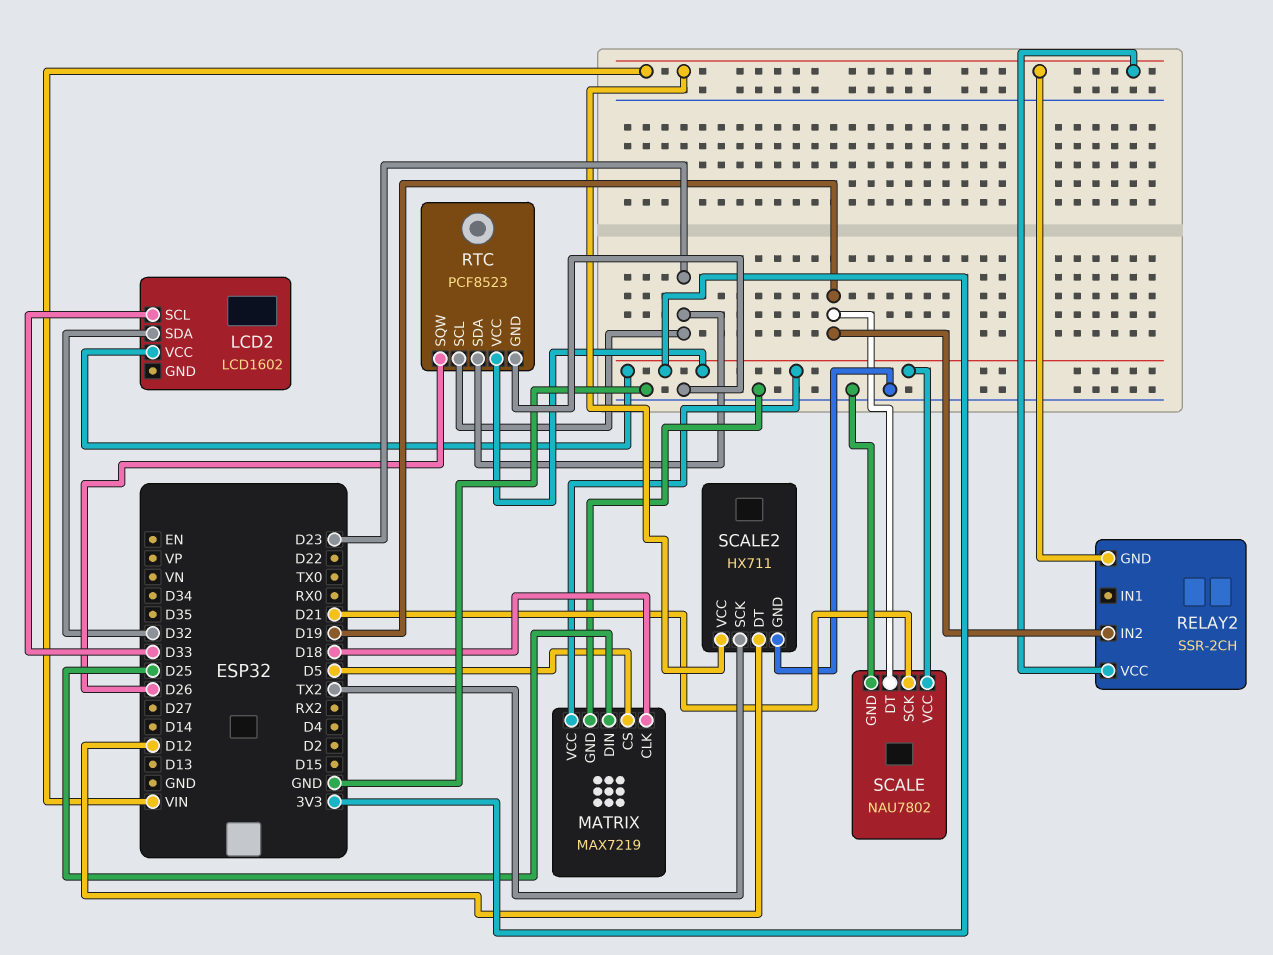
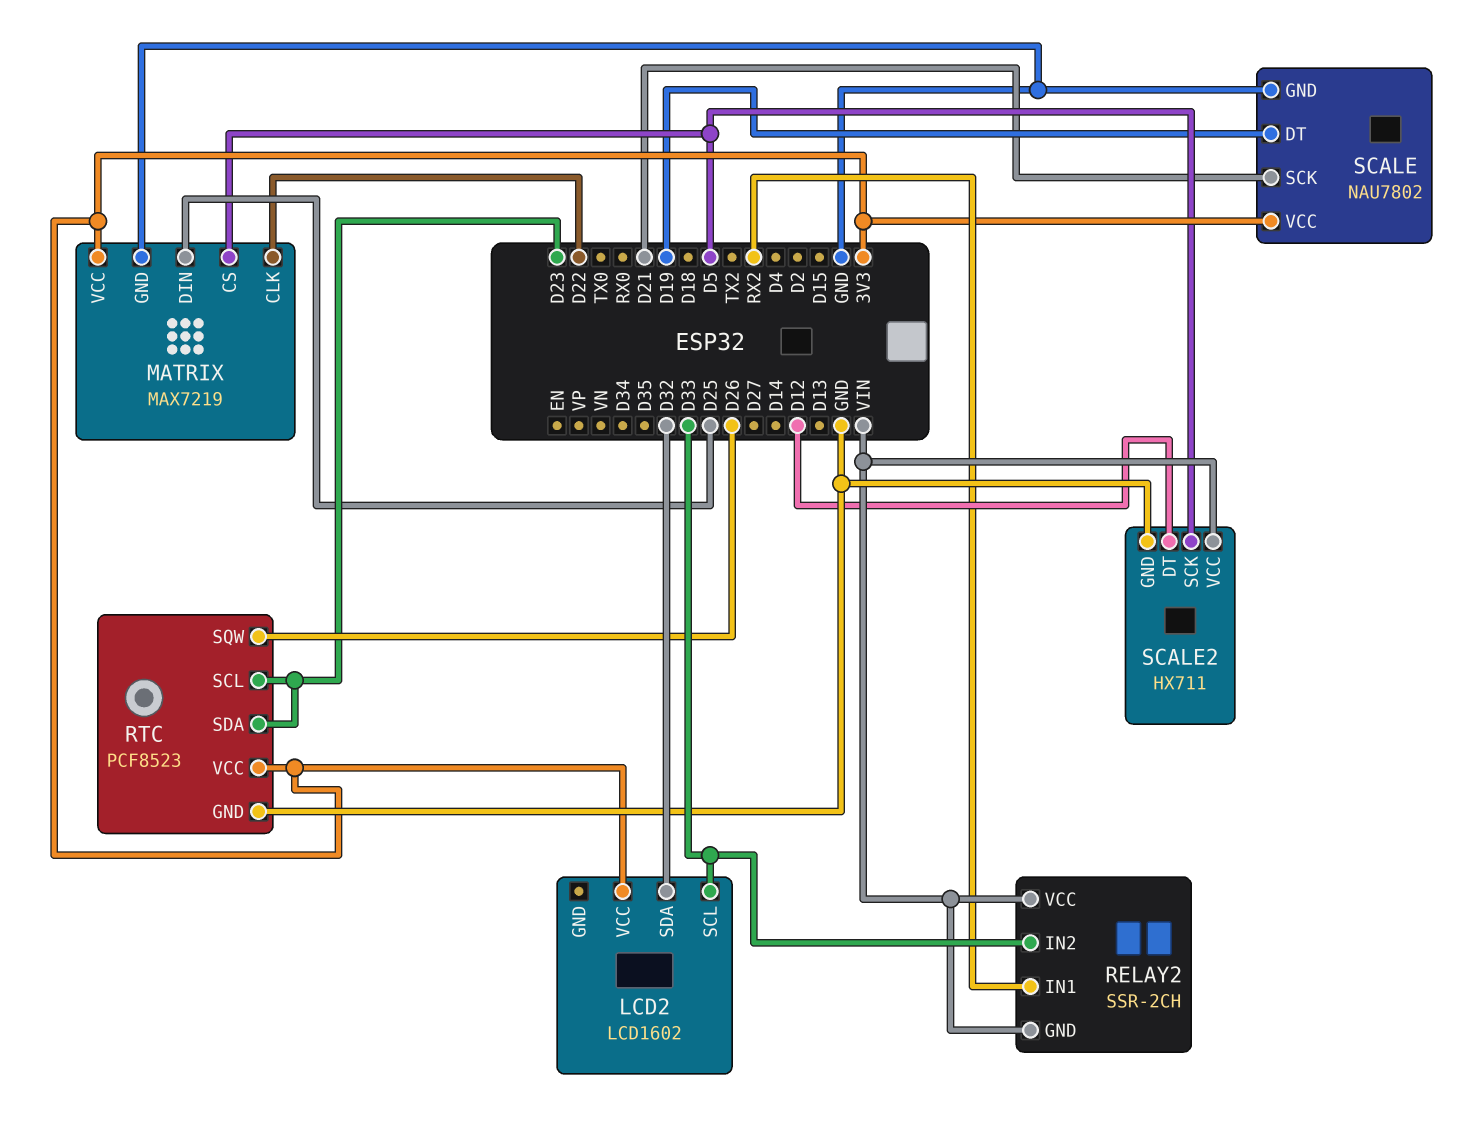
MATRIX pin CLK: D18 -> D22
RELAY2 pin IN1: none -> RX2
RELAY2 pin IN2: D19 -> D33
SCALE2 pin SCK: TX2 -> D5

